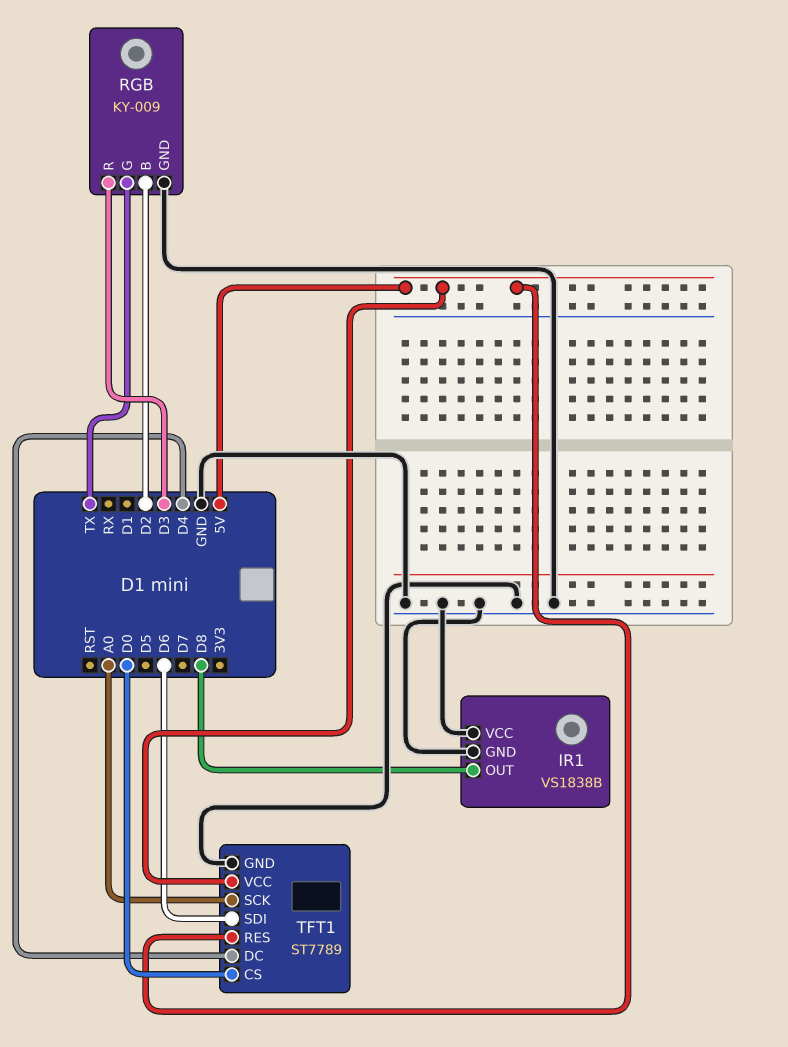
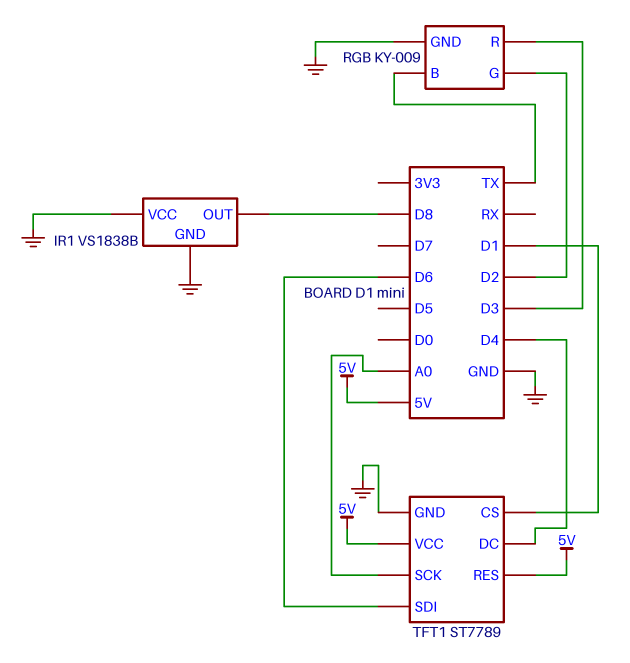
RGB pin B: D2 -> TX
RGB pin G: TX -> D2
TFT1 pin CS: D0 -> D1

